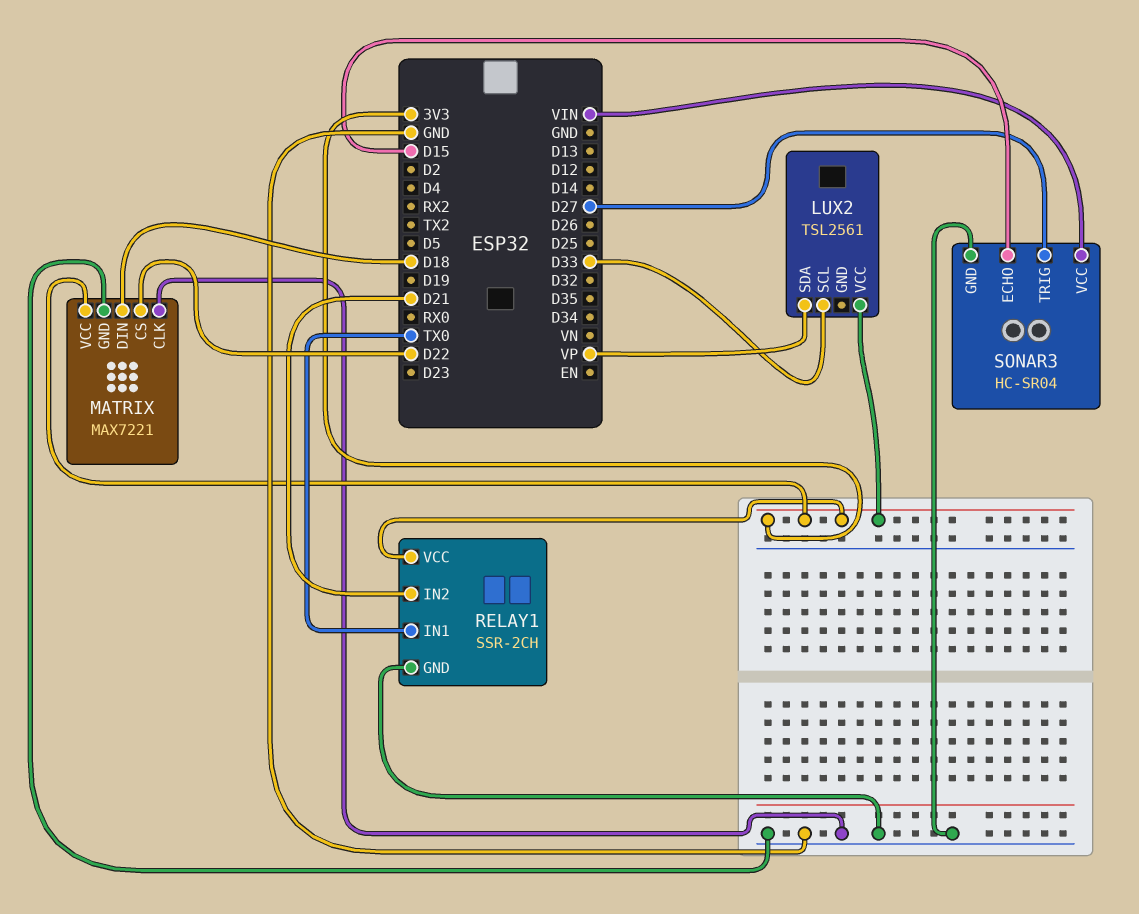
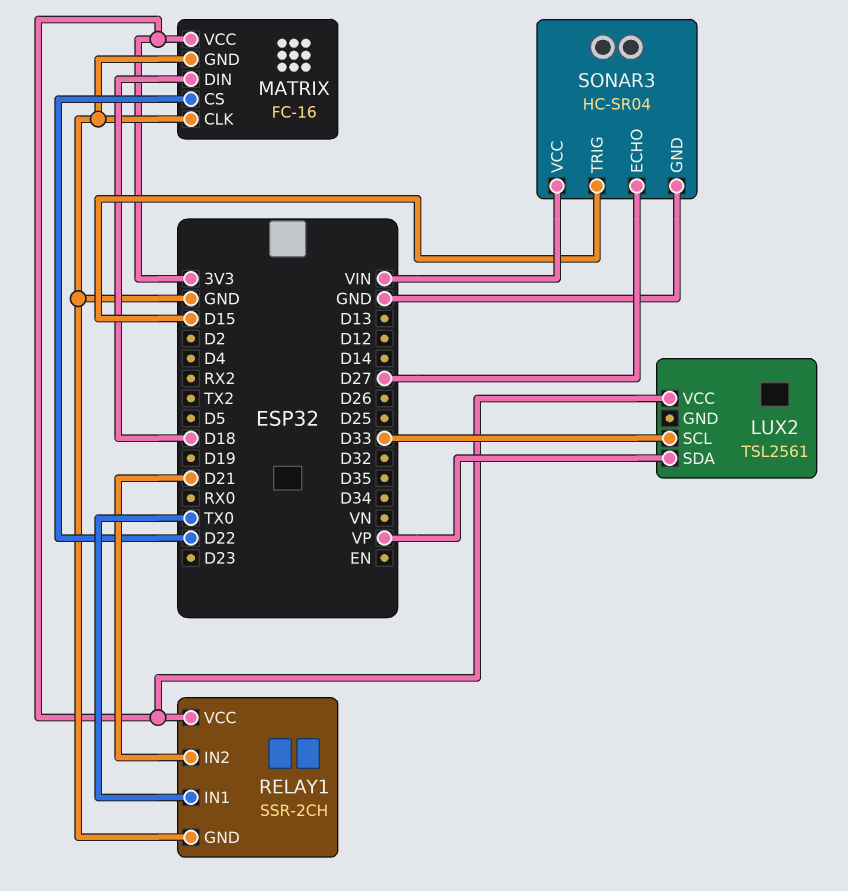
MATRIX: MAX7221 -> FC-16
SONAR3 pin ECHO: D15 -> D27
SONAR3 pin TRIG: D27 -> D15

